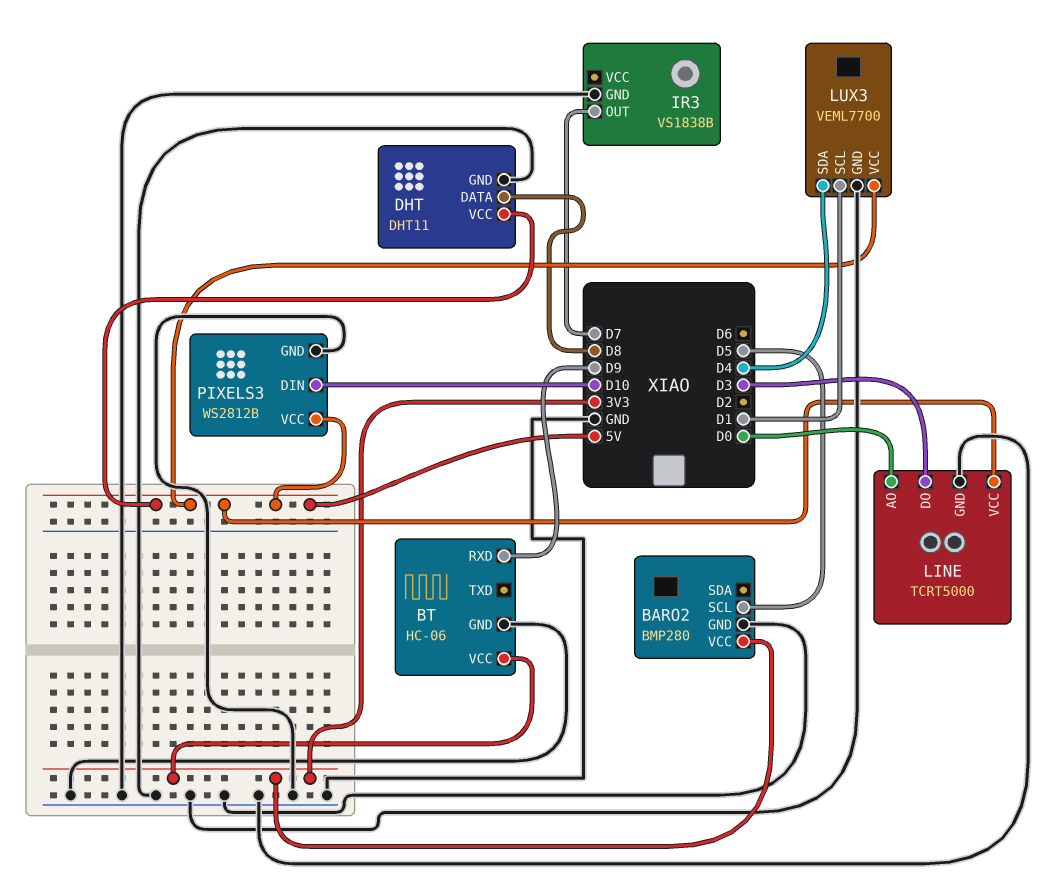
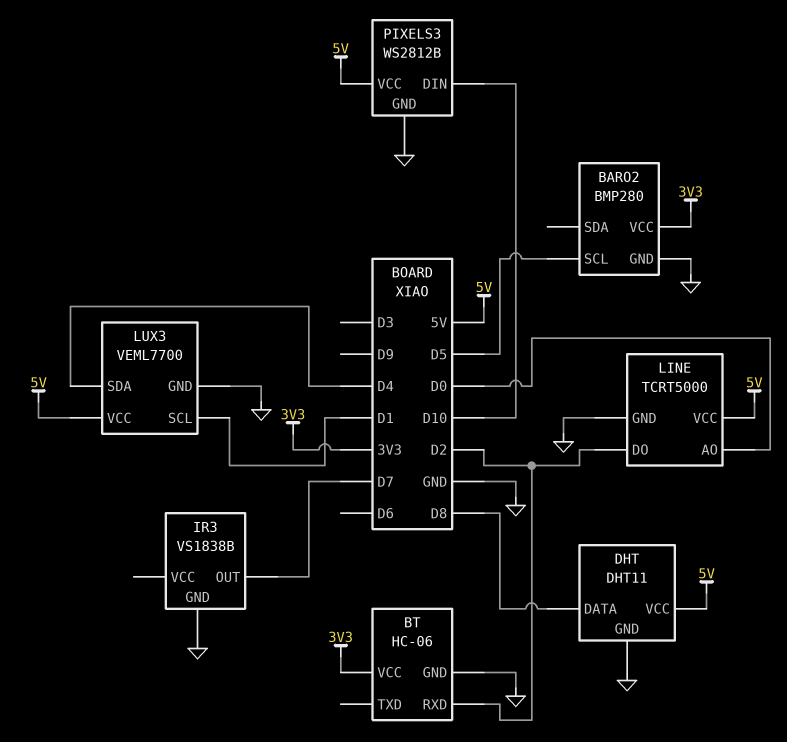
BT pin RXD: D9 -> D2
LINE pin DO: D3 -> D2

